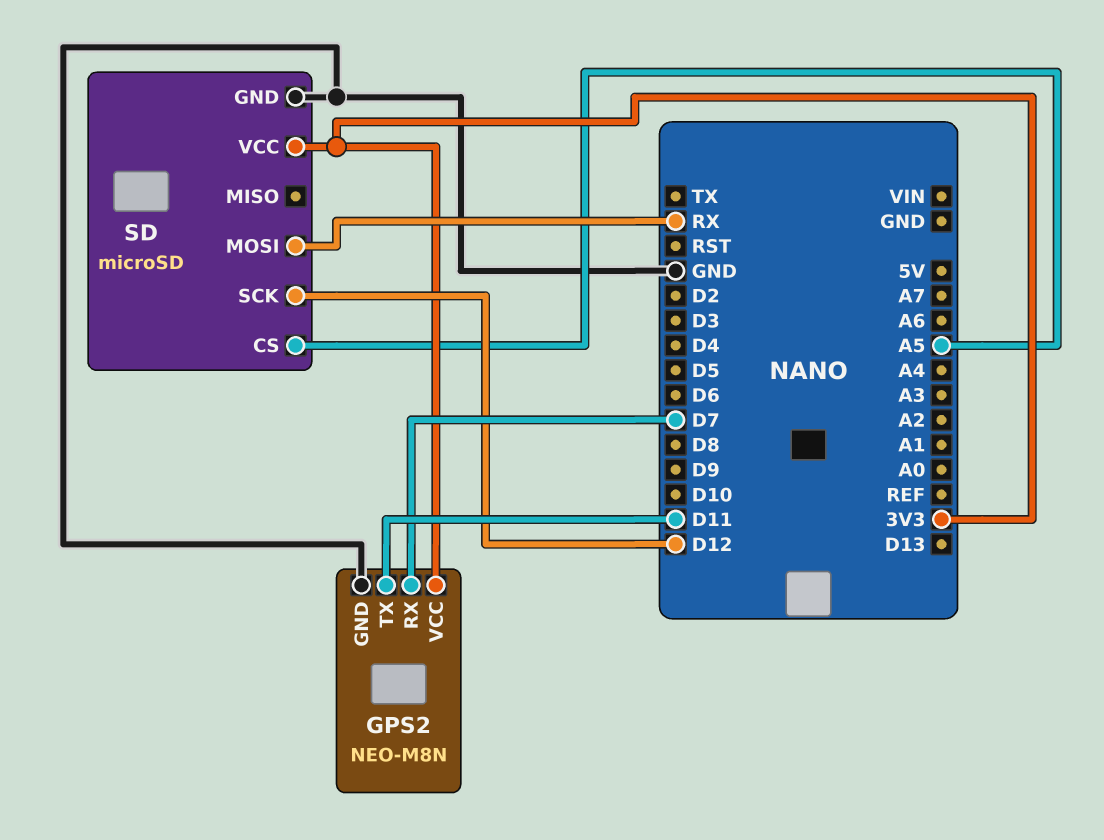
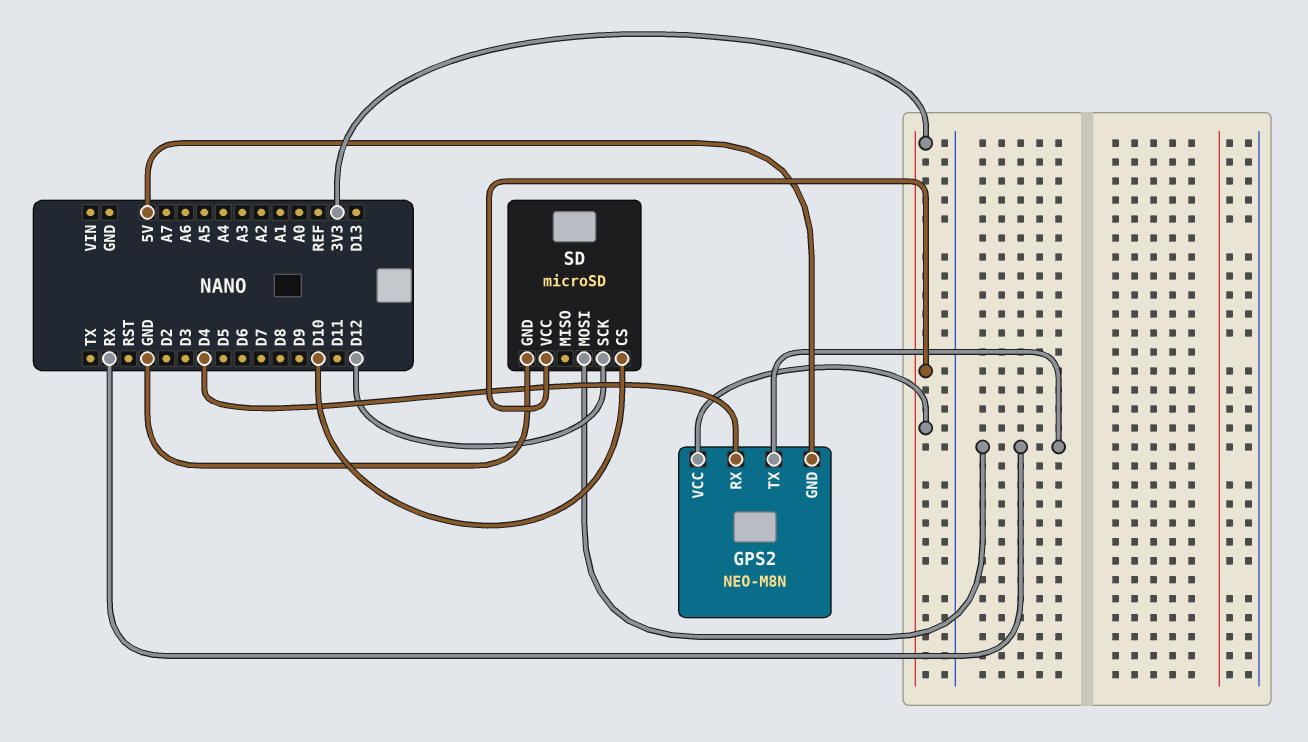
GPS2 pin GND: GND -> 5V
GPS2 pin RX: D7 -> D4
GPS2 pin TX: D11 -> RX
SD pin CS: A5 -> D10

